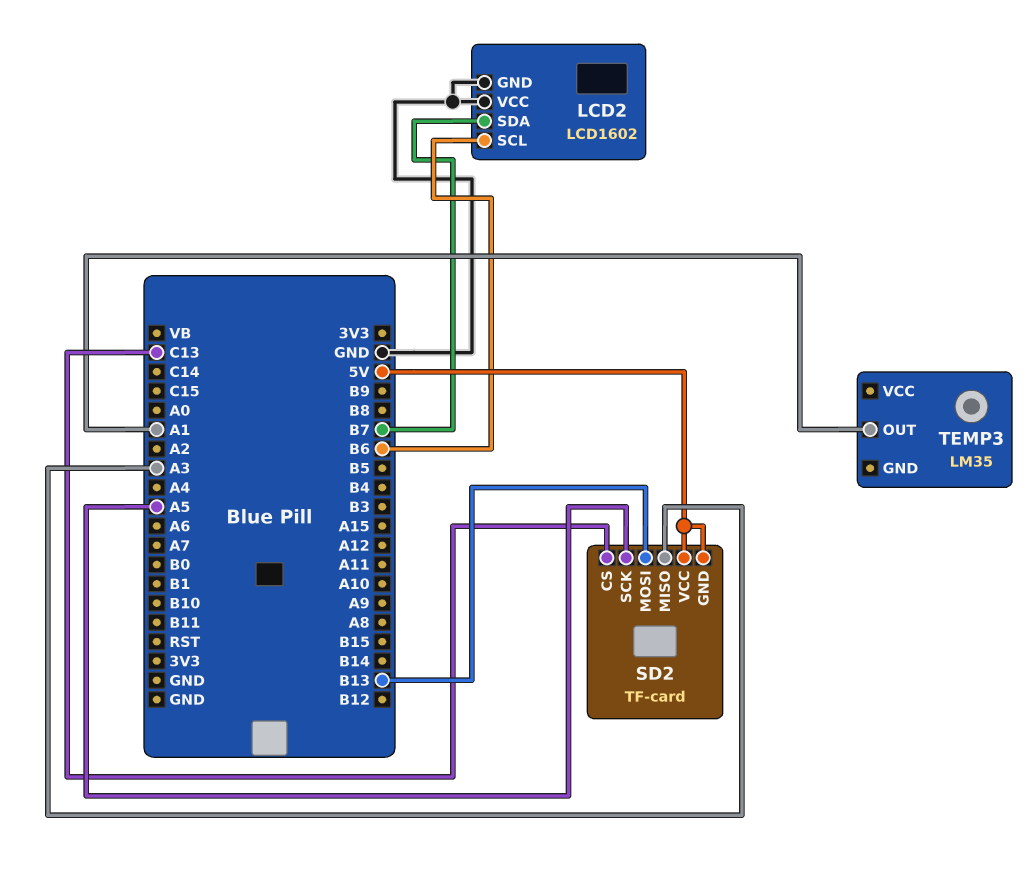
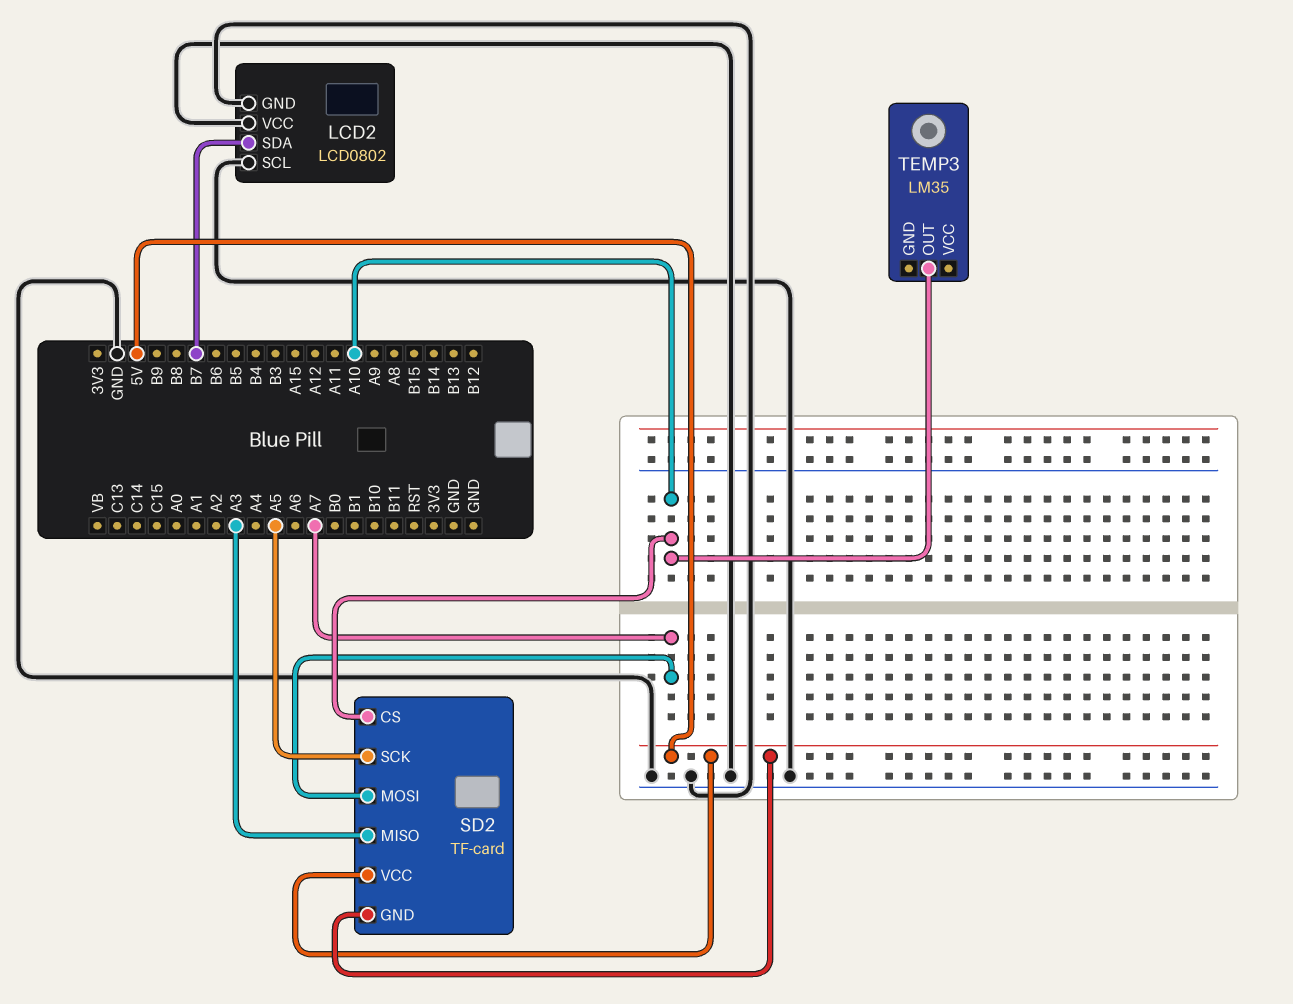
LCD2: LCD1602 -> LCD0802
LCD2 pin SCL: B6 -> GND
SD2 pin CS: C13 -> A10
SD2 pin MOSI: B13 -> A7
TEMP3 pin OUT: A1 -> A10

